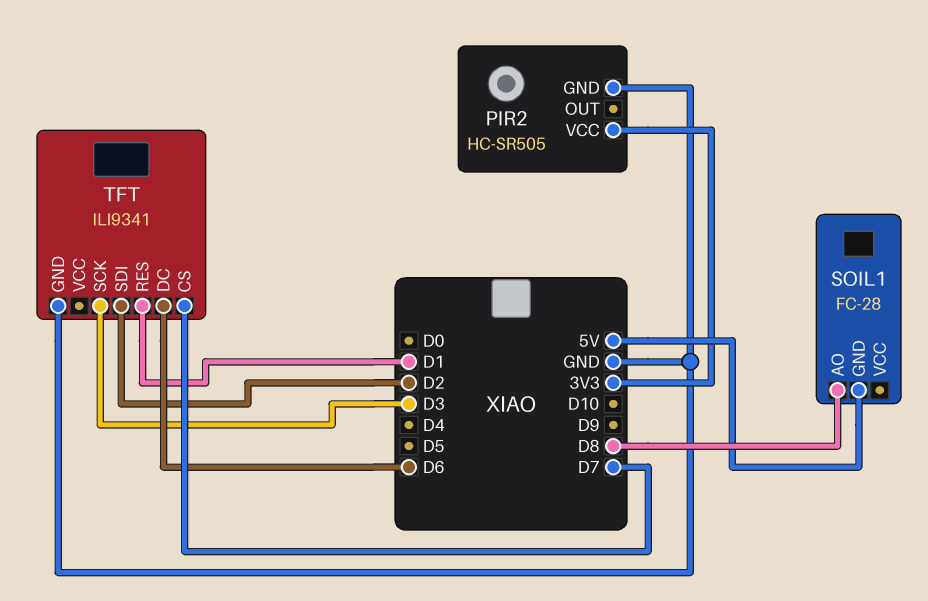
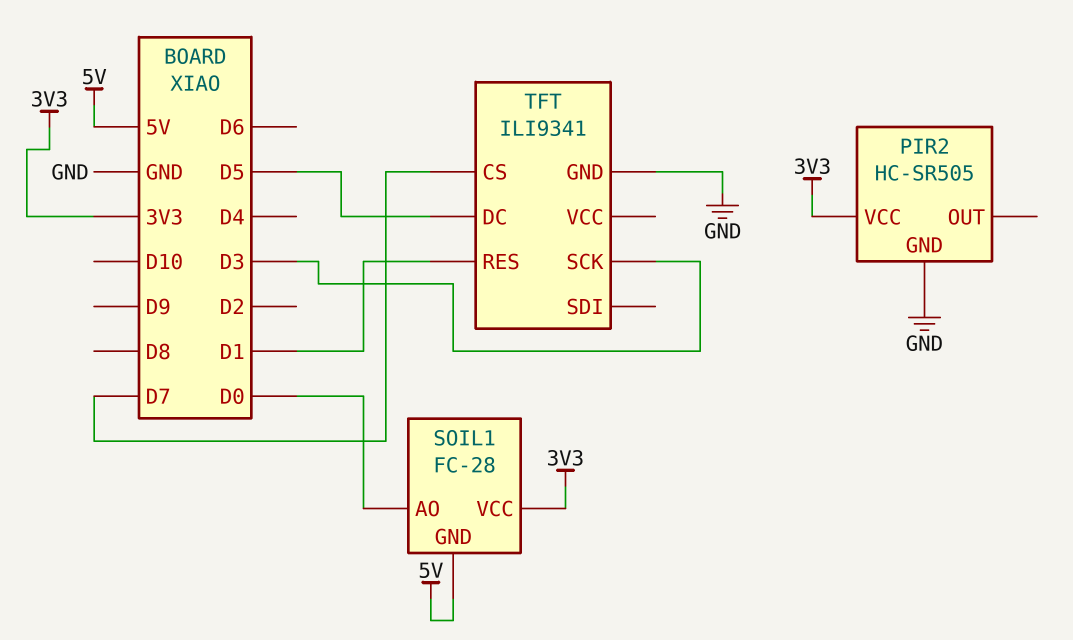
SOIL1 pin AO: D8 -> D0
SOIL1 pin VCC: none -> 3V3
TFT pin DC: D6 -> D5
TFT pin SDI: D2 -> none

